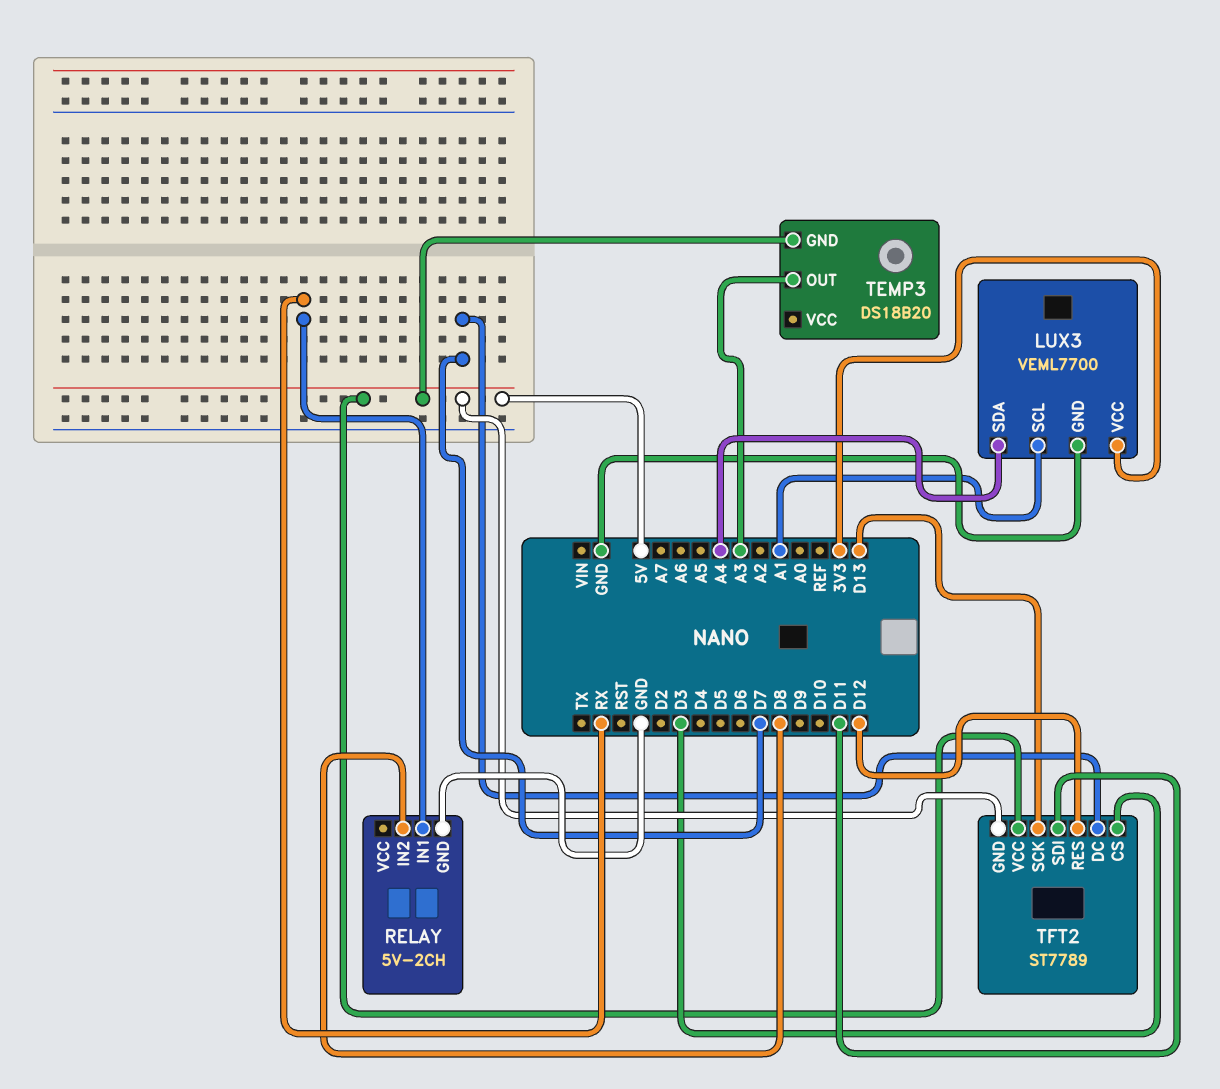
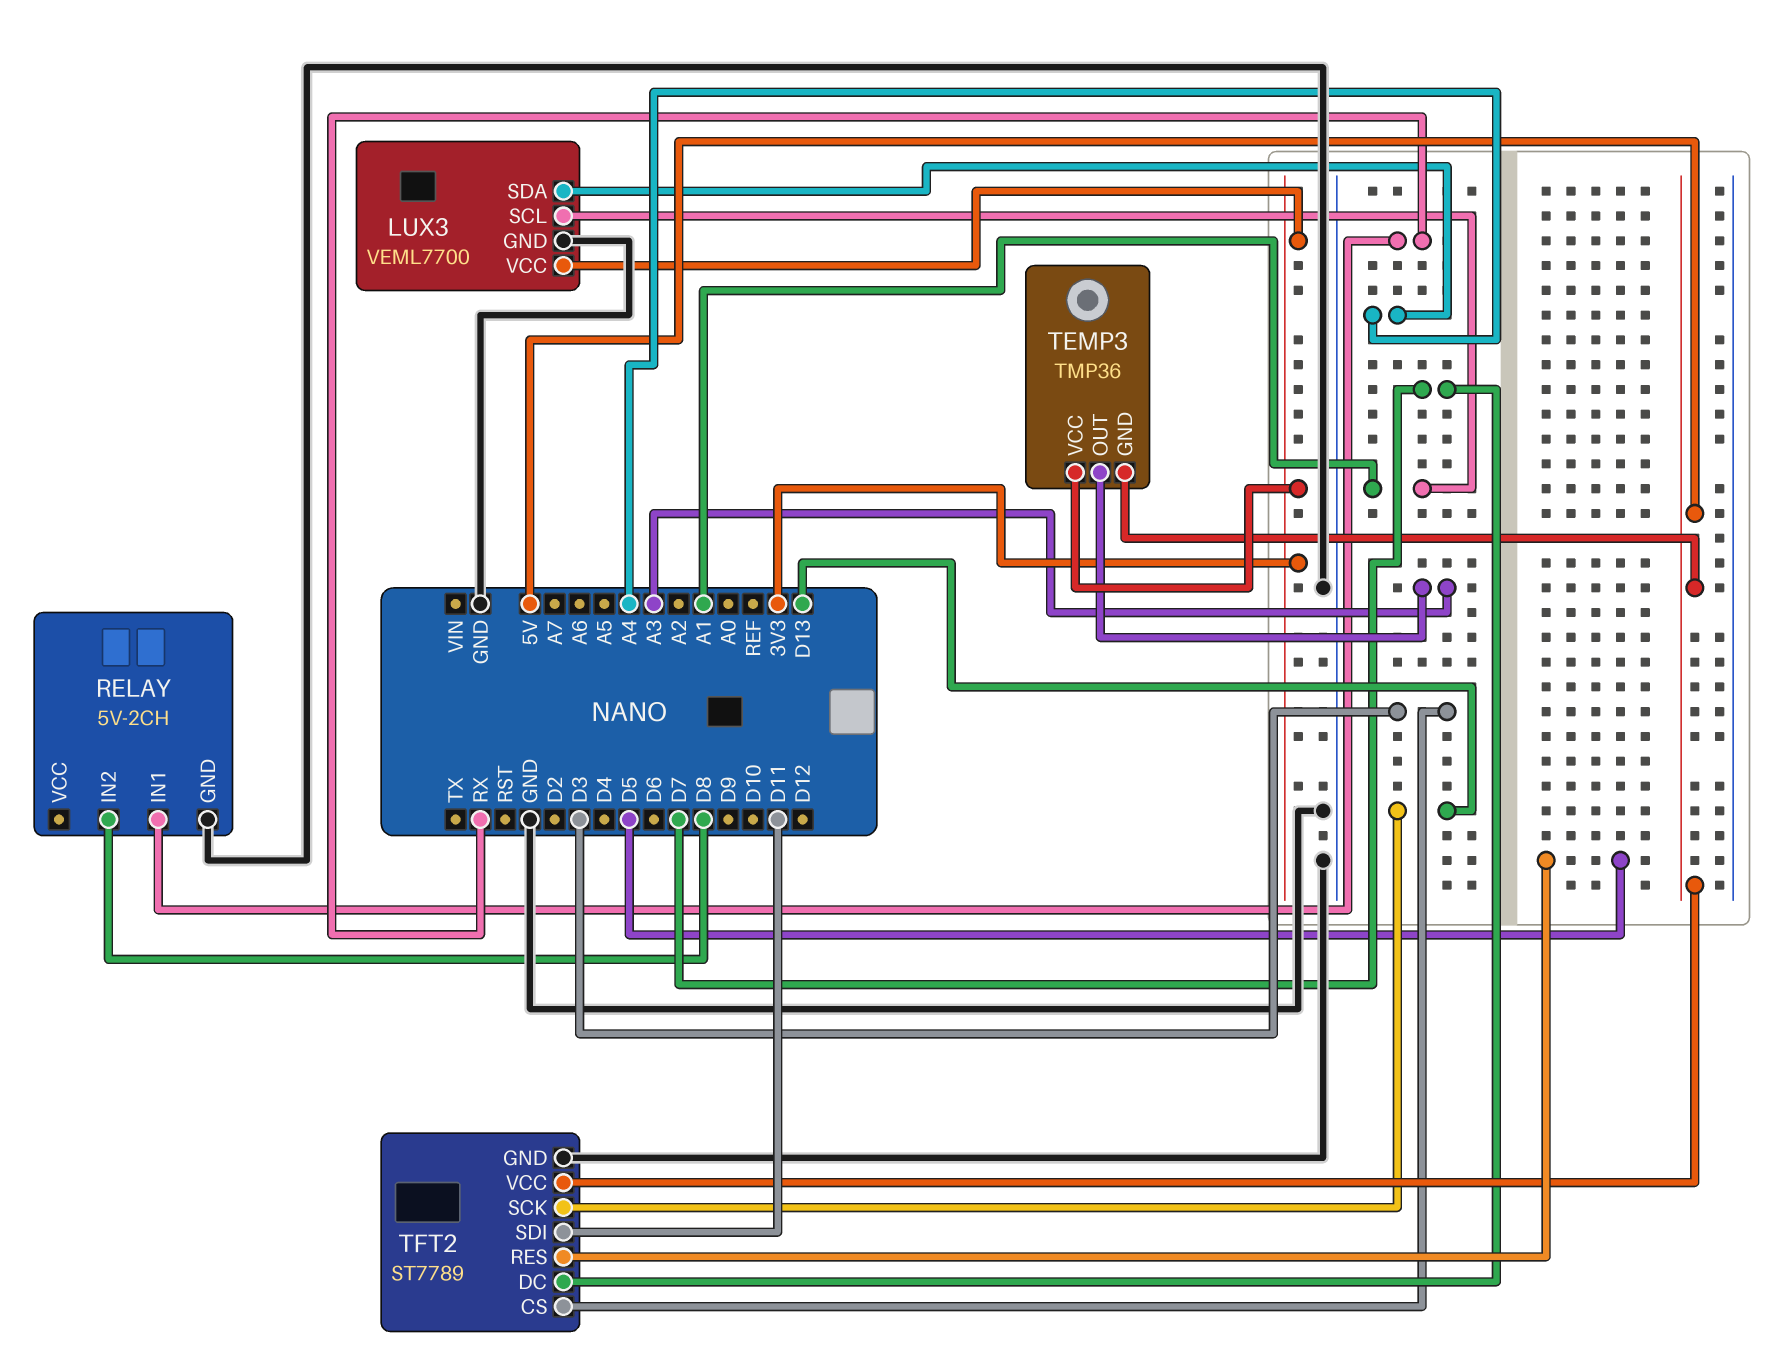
TEMP3: DS18B20 -> TMP36
TEMP3 pin VCC: none -> 3V3
TFT2 pin GND: 5V -> GND
TFT2 pin RES: D12 -> D5

